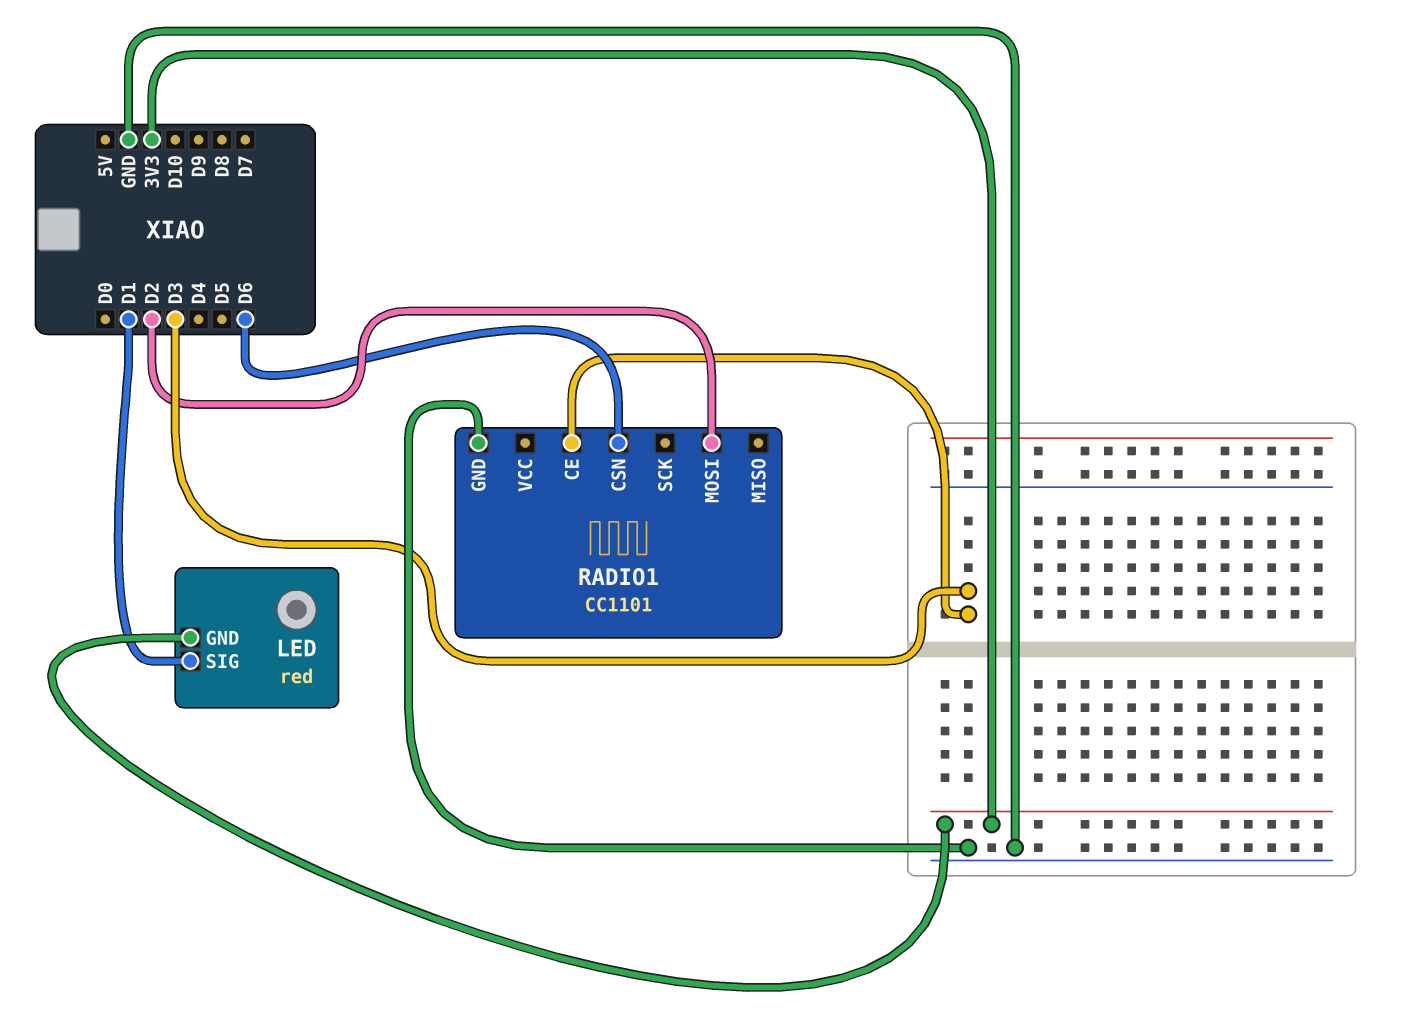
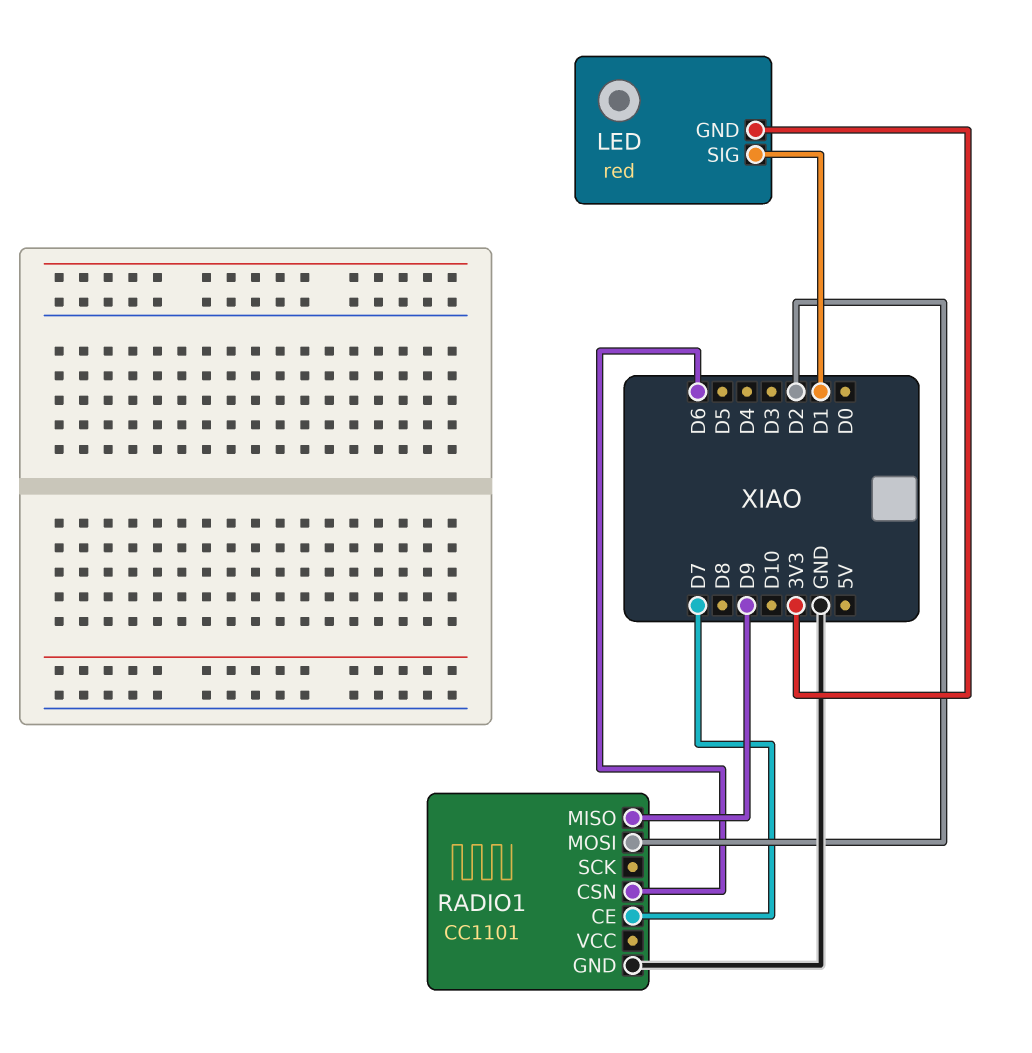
RADIO1 pin CE: D3 -> D7
RADIO1 pin MISO: none -> D9

